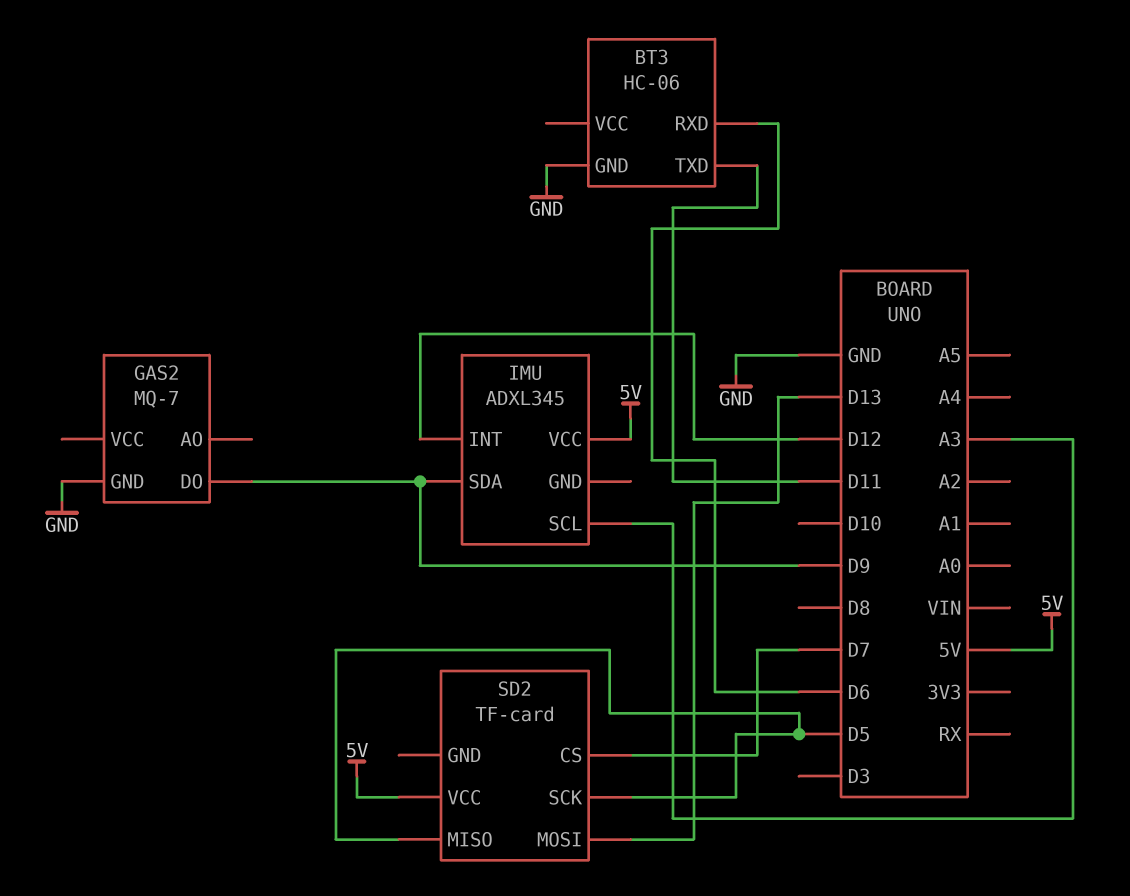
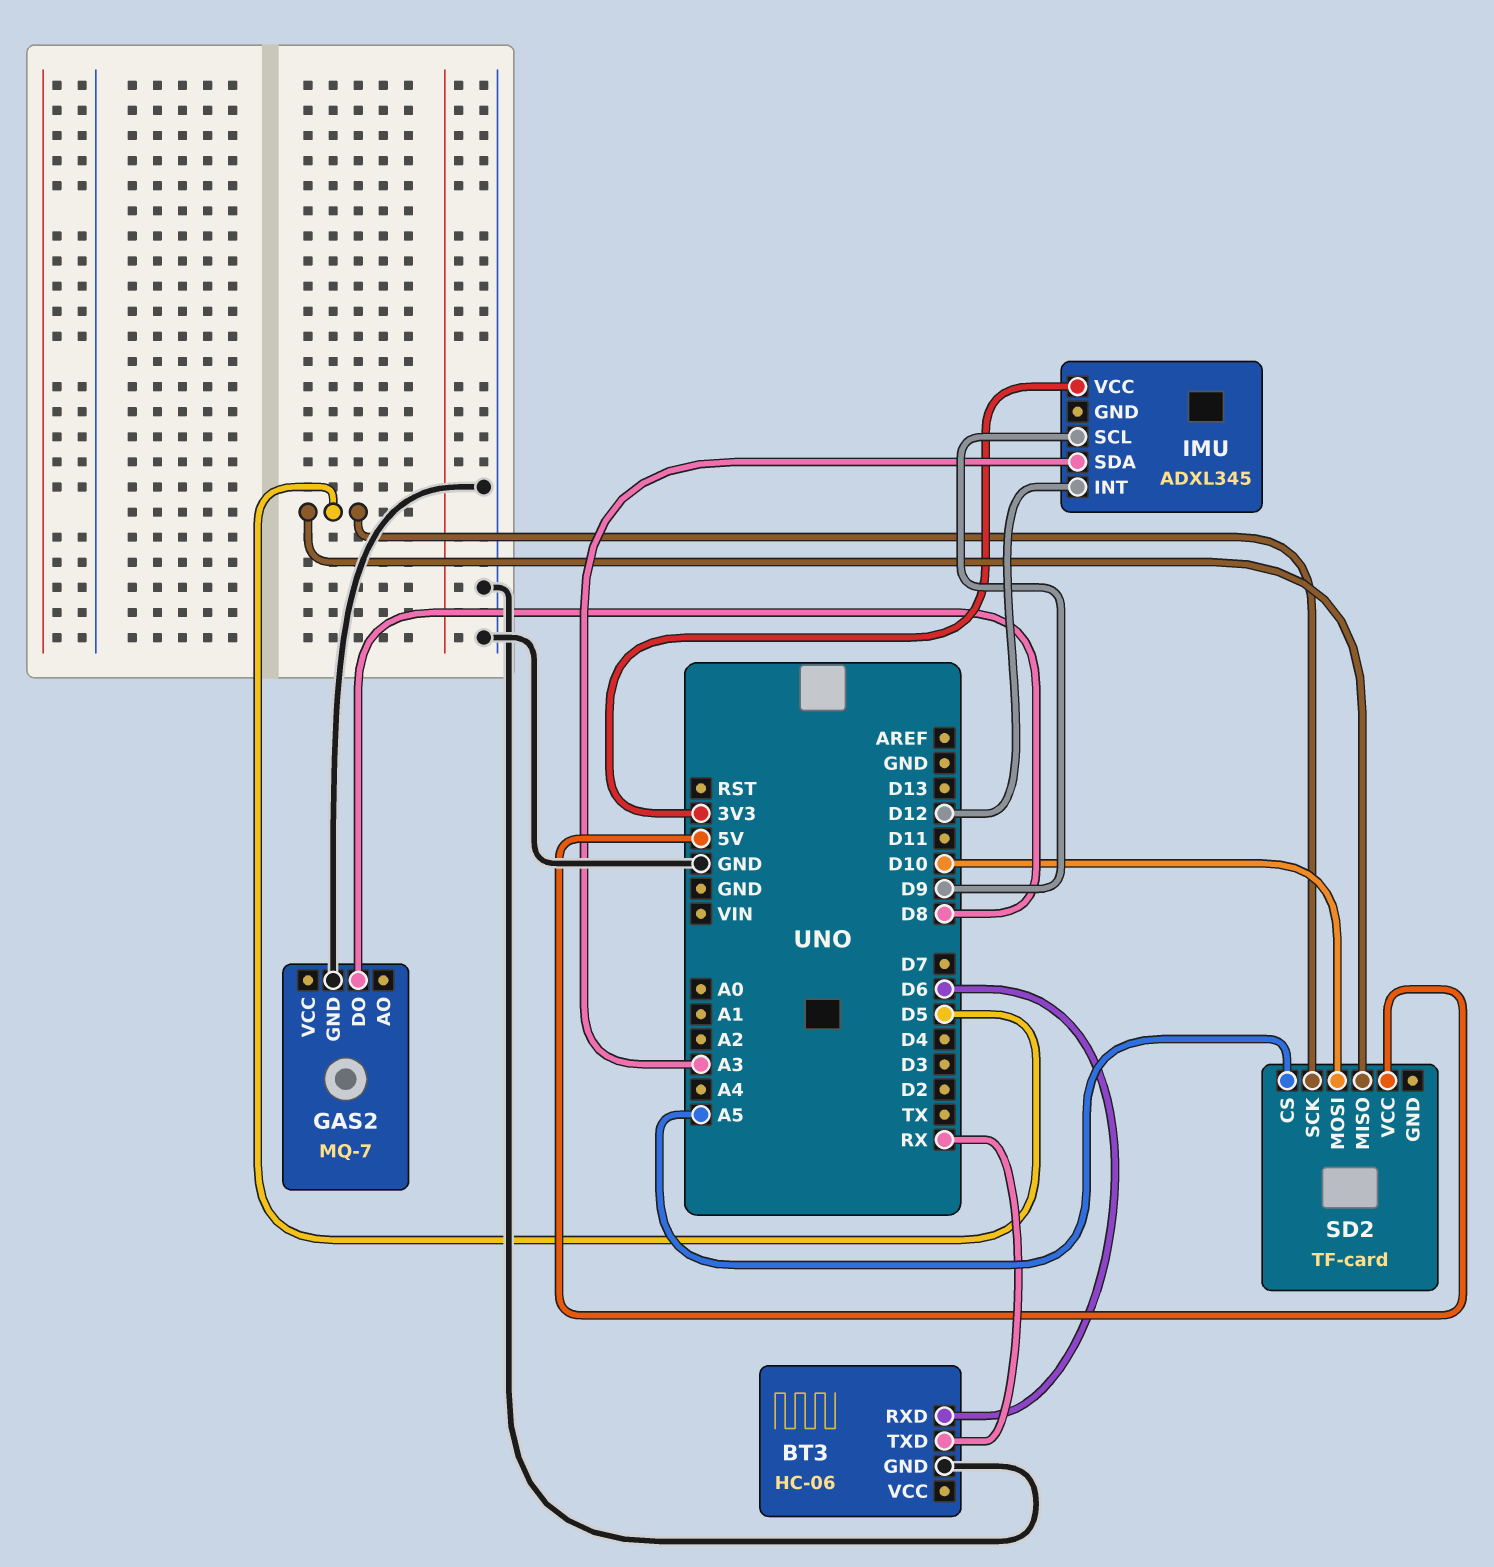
BT3 pin TXD: D11 -> RX
GAS2 pin DO: D9 -> D8
IMU pin SCL: A3 -> D9
IMU pin SDA: D9 -> A3
IMU pin VCC: 5V -> 3V3
SD2 pin CS: D7 -> A5
SD2 pin MOSI: D13 -> D10

